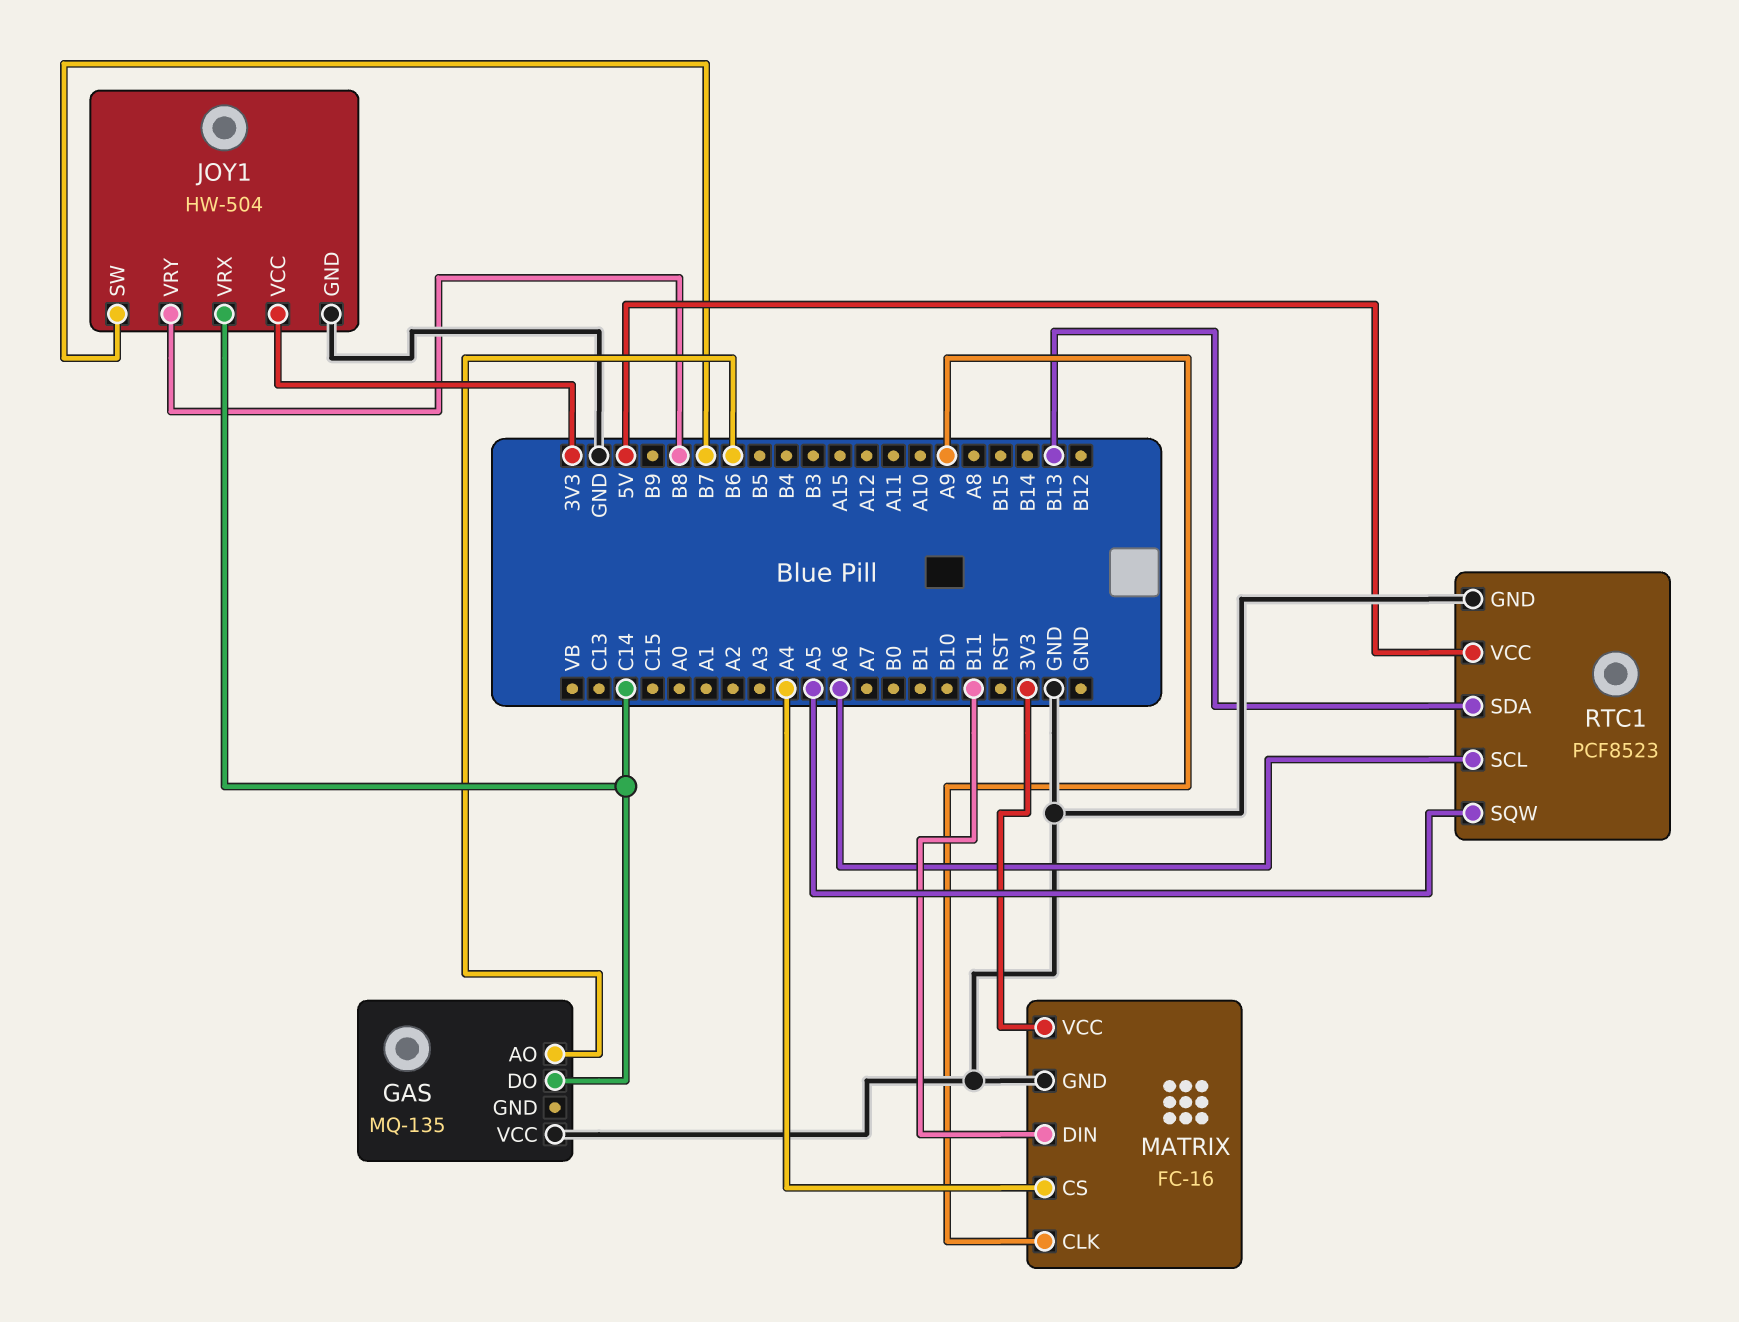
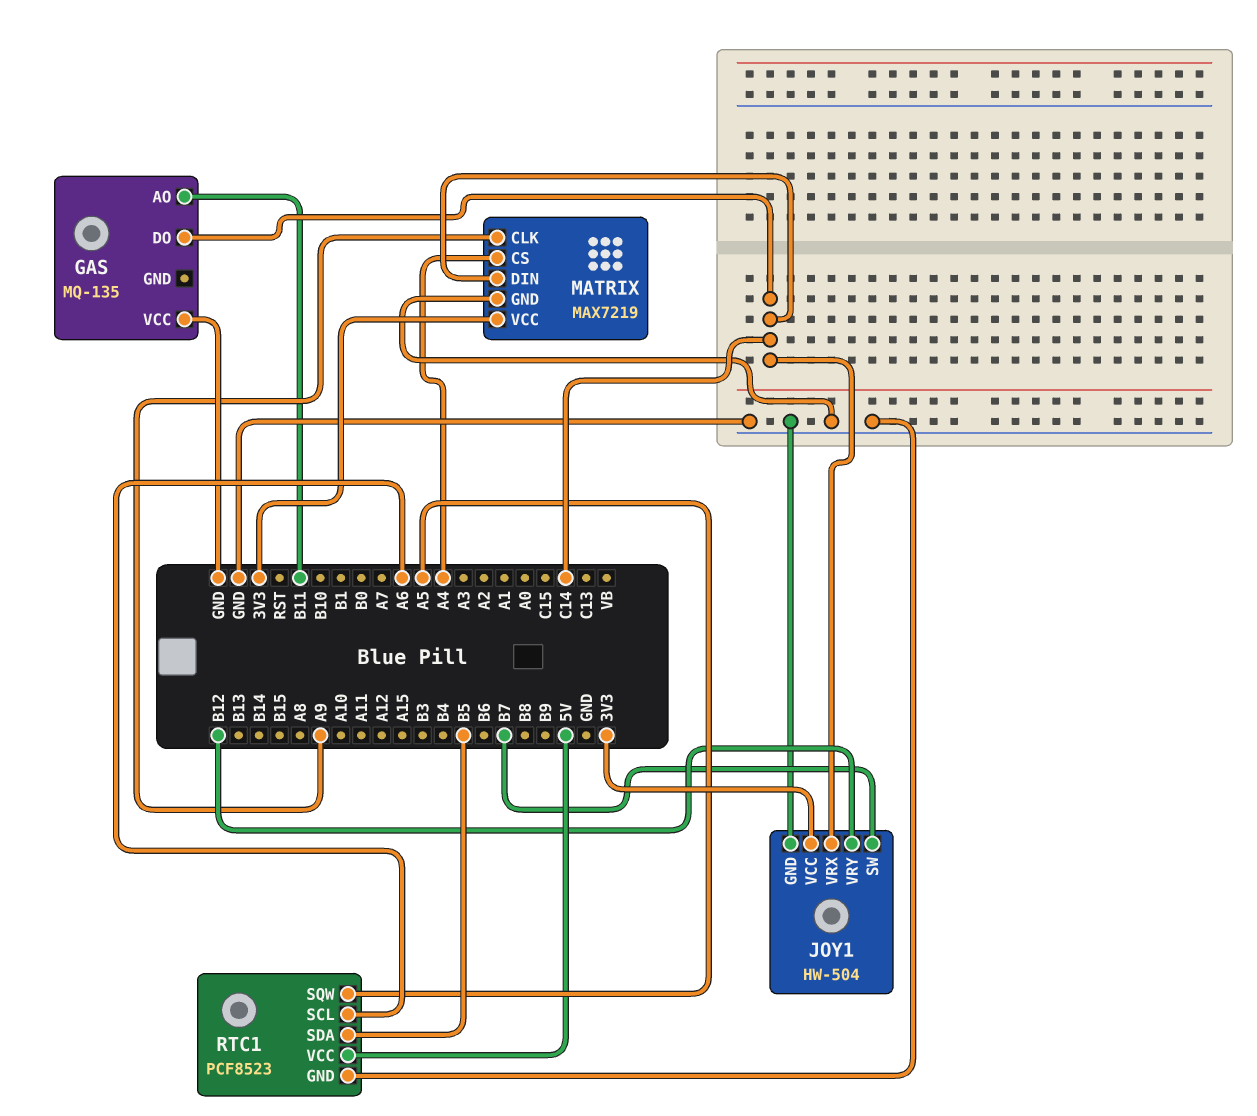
GAS pin AO: B6 -> B11
JOY1 pin VRY: B8 -> B12
MATRIX: FC-16 -> MAX7219
MATRIX pin DIN: B11 -> C14
RTC1 pin SDA: B13 -> B5

